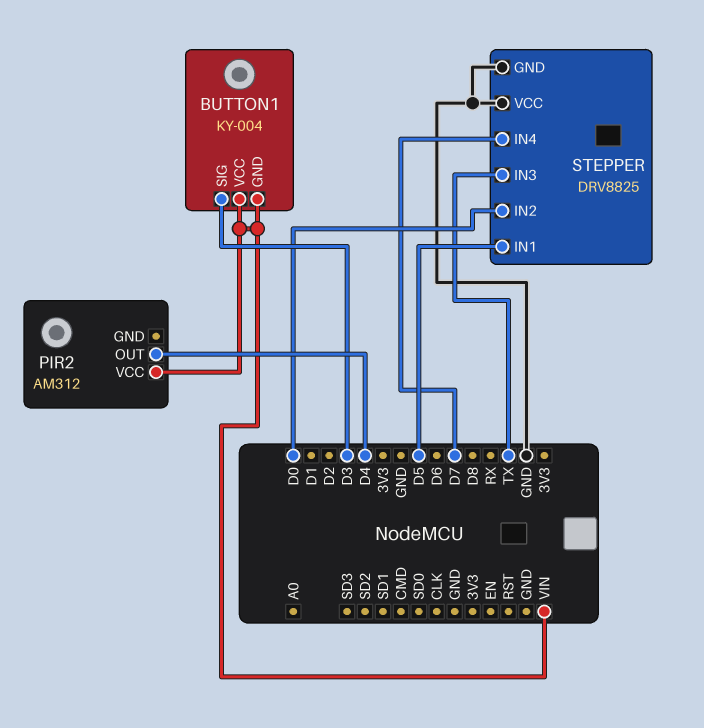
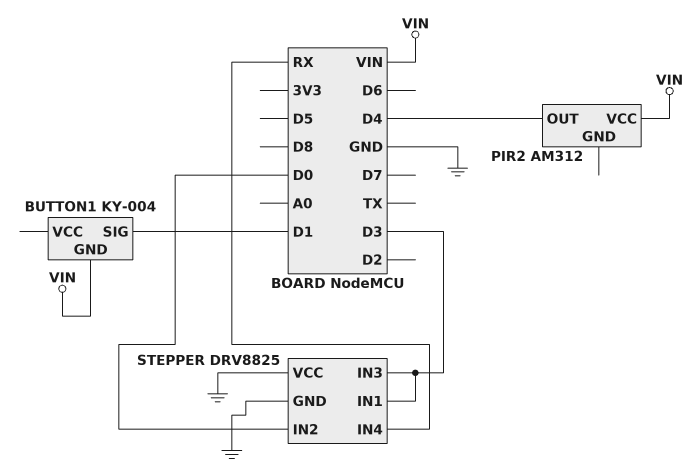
BUTTON1 pin SIG: D3 -> D1
BUTTON1 pin VCC: VIN -> none
STEPPER pin IN1: D5 -> D3
STEPPER pin IN3: TX -> D3
STEPPER pin IN4: D7 -> RX

